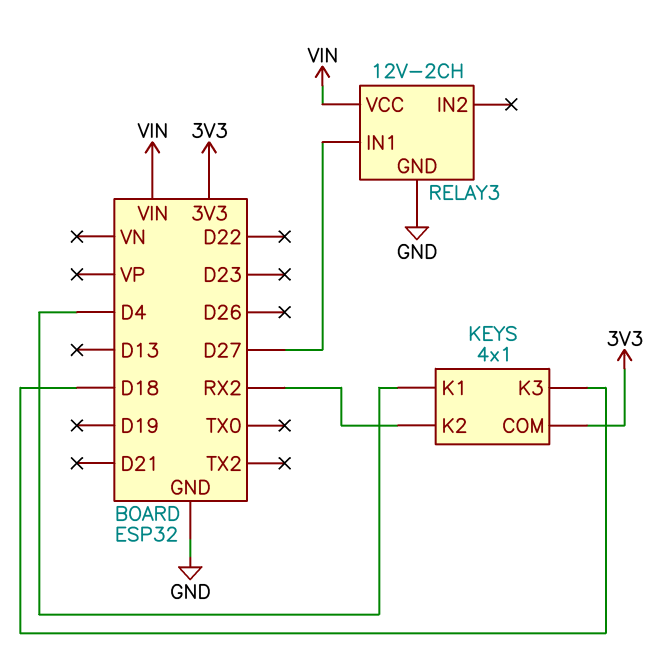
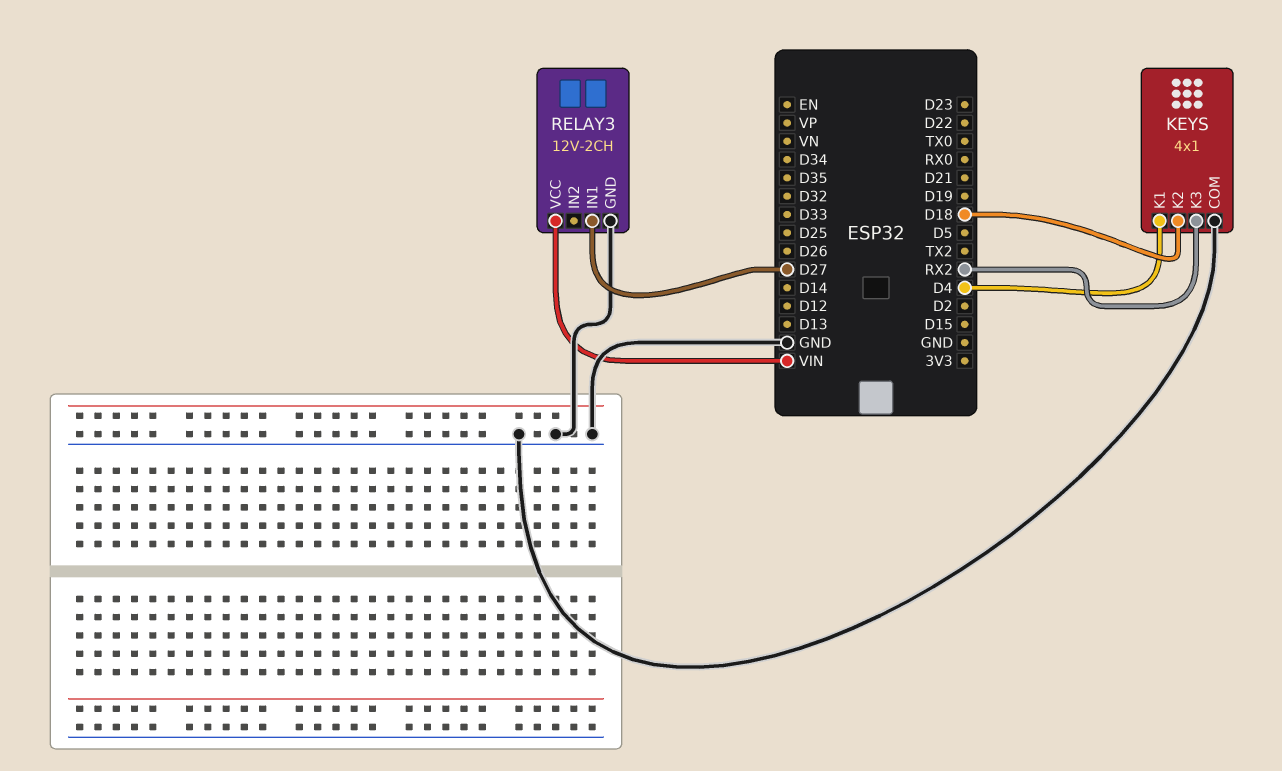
KEYS pin COM: 3V3 -> GND
KEYS pin K2: RX2 -> D18
KEYS pin K3: D18 -> RX2

